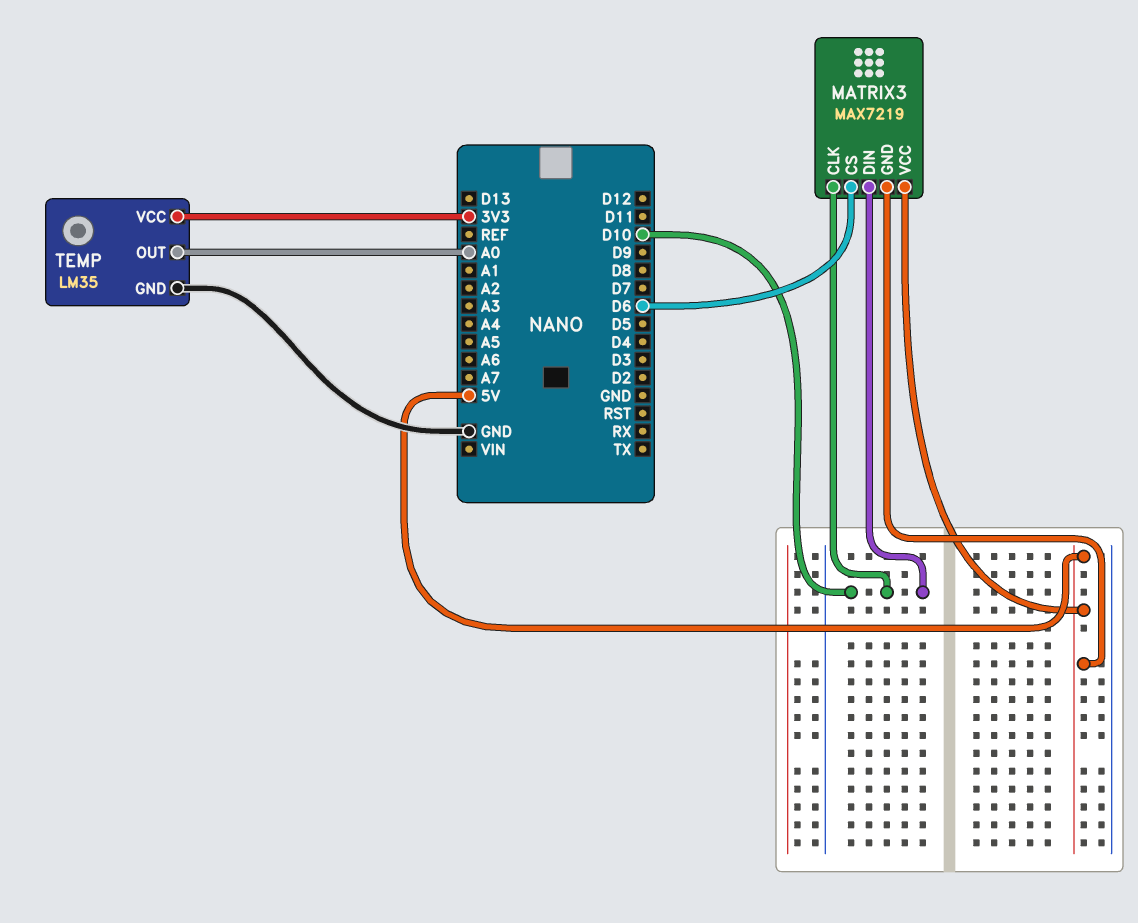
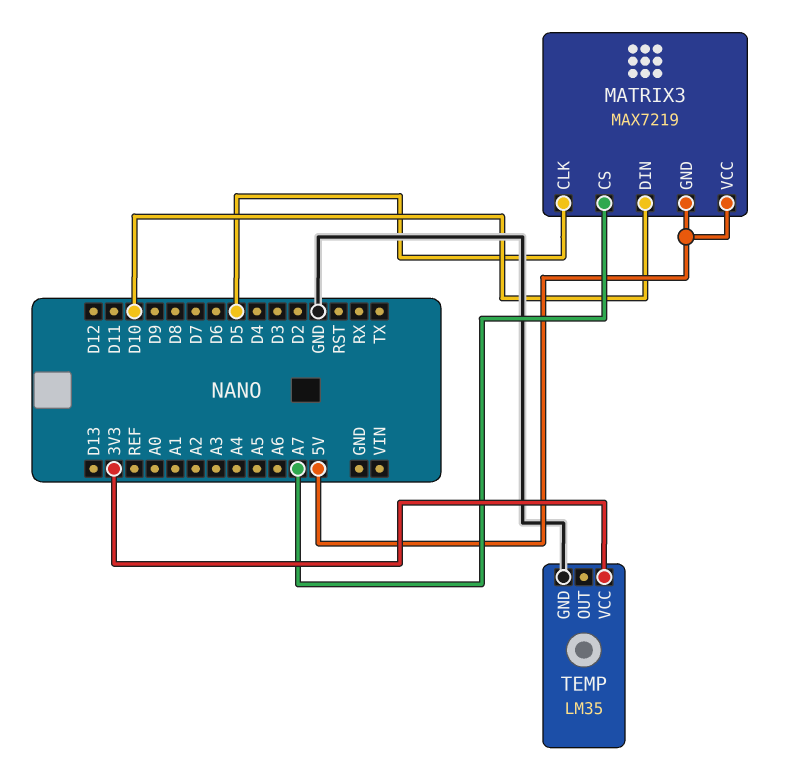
MATRIX3 pin CLK: D10 -> D5
MATRIX3 pin CS: D6 -> A7
TEMP pin OUT: A0 -> none

